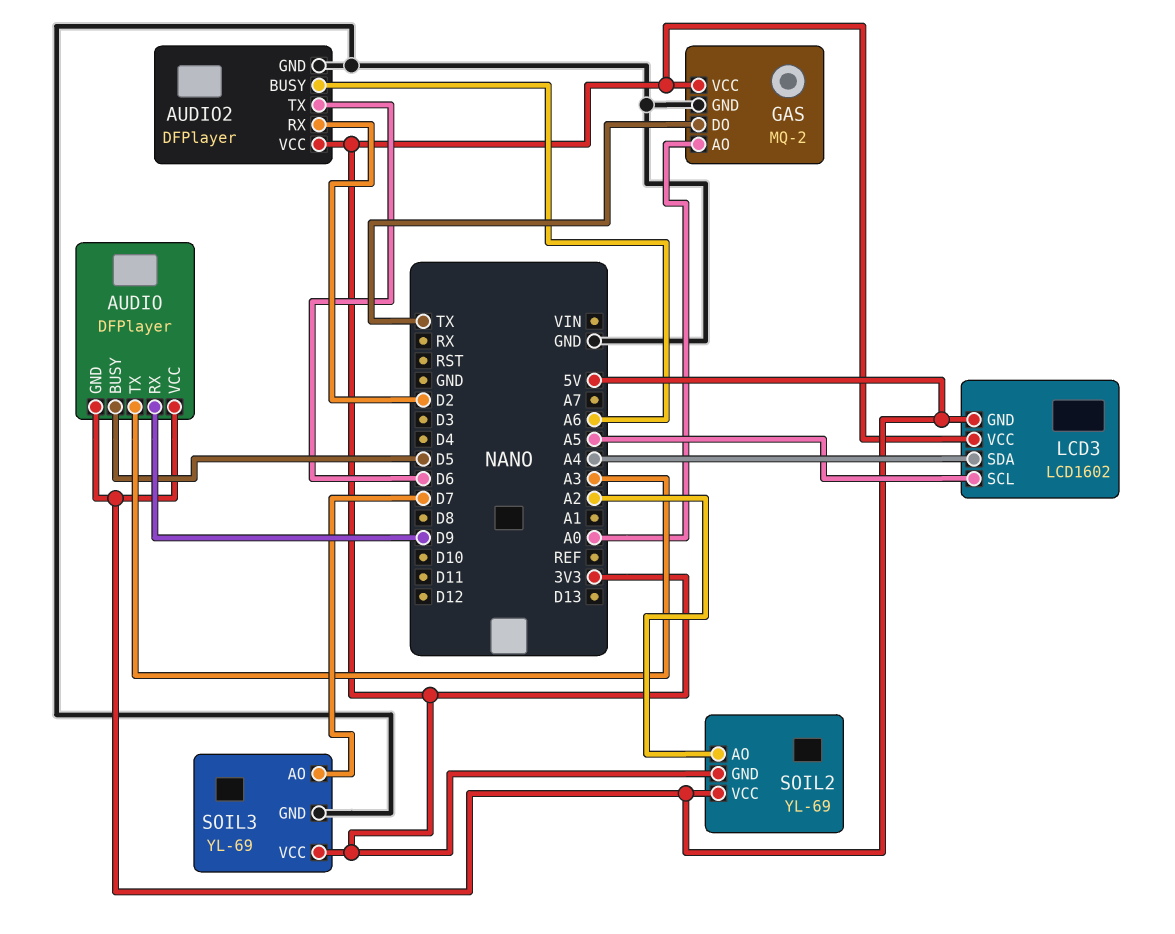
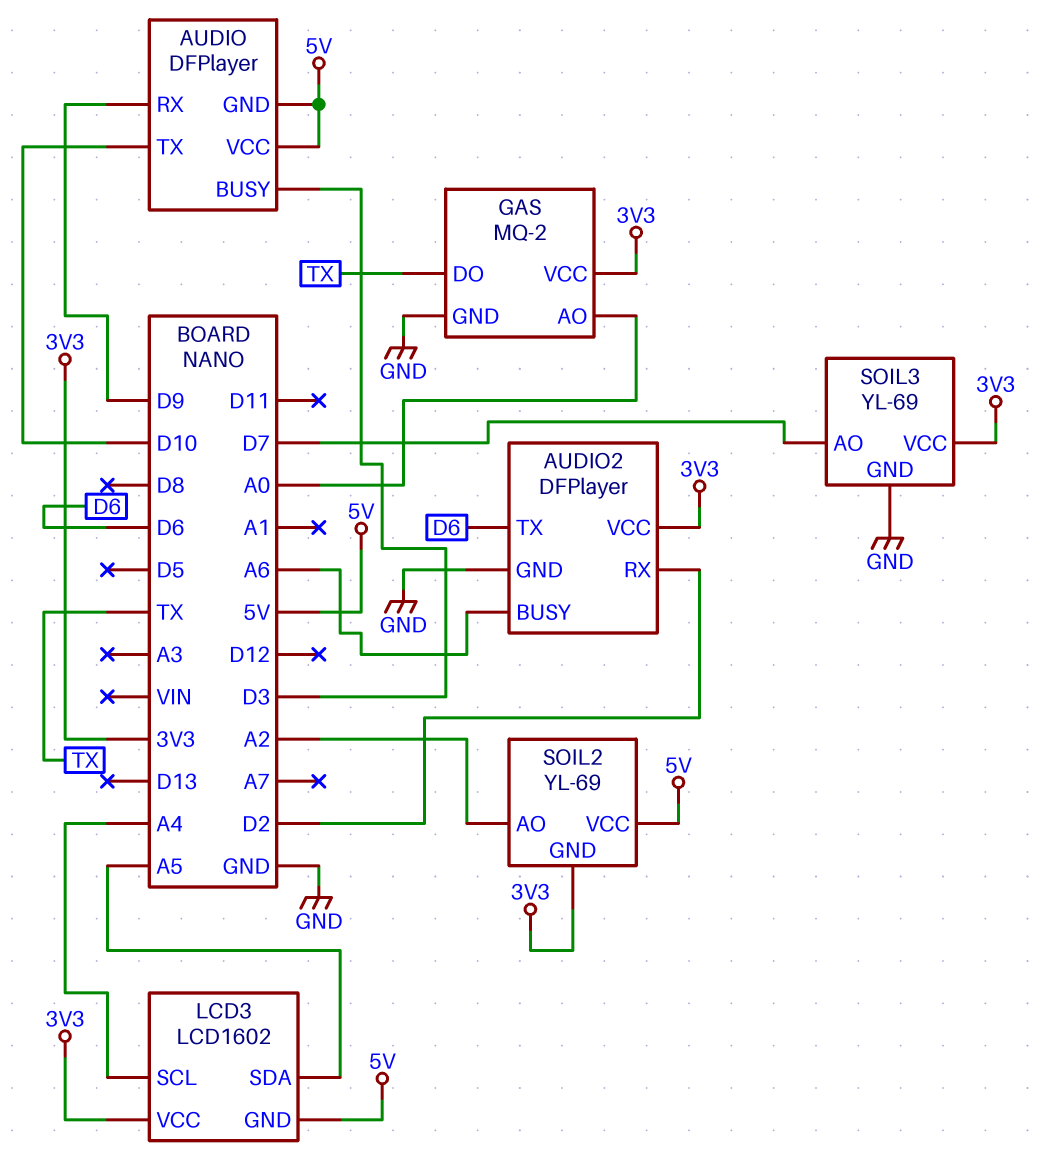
AUDIO pin BUSY: D5 -> D3
AUDIO pin TX: A3 -> D10
LCD3 pin SCL: A5 -> A4
LCD3 pin SDA: A4 -> A5

